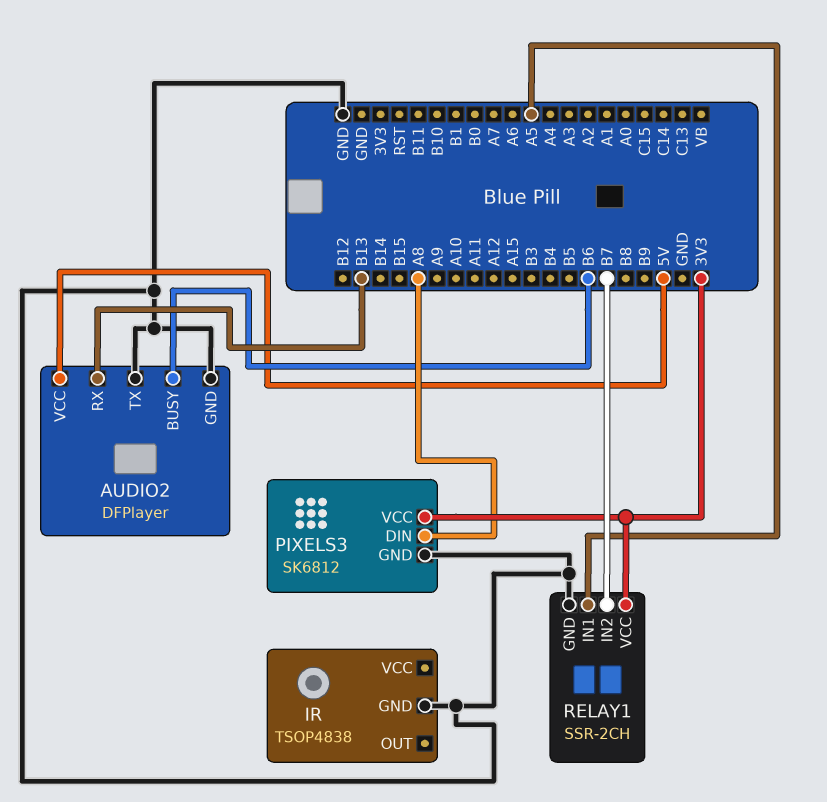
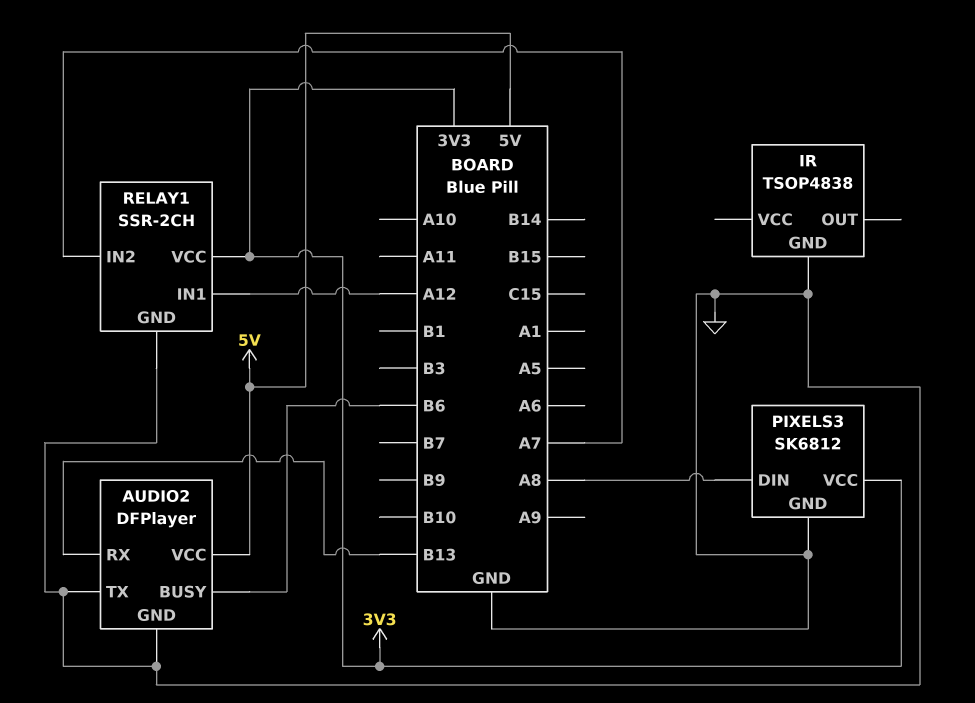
RELAY1 pin IN1: A5 -> A12
RELAY1 pin IN2: B7 -> A7

